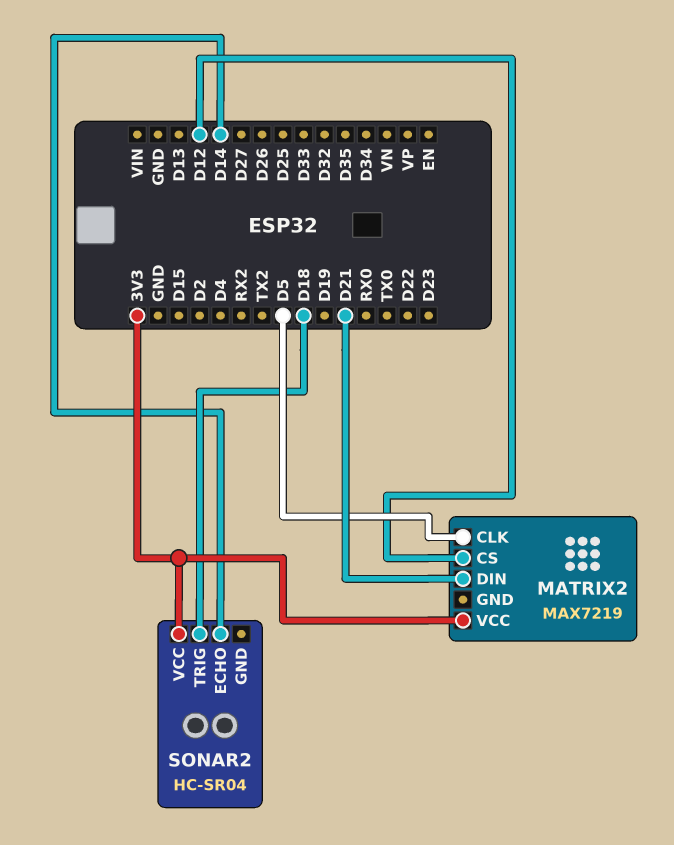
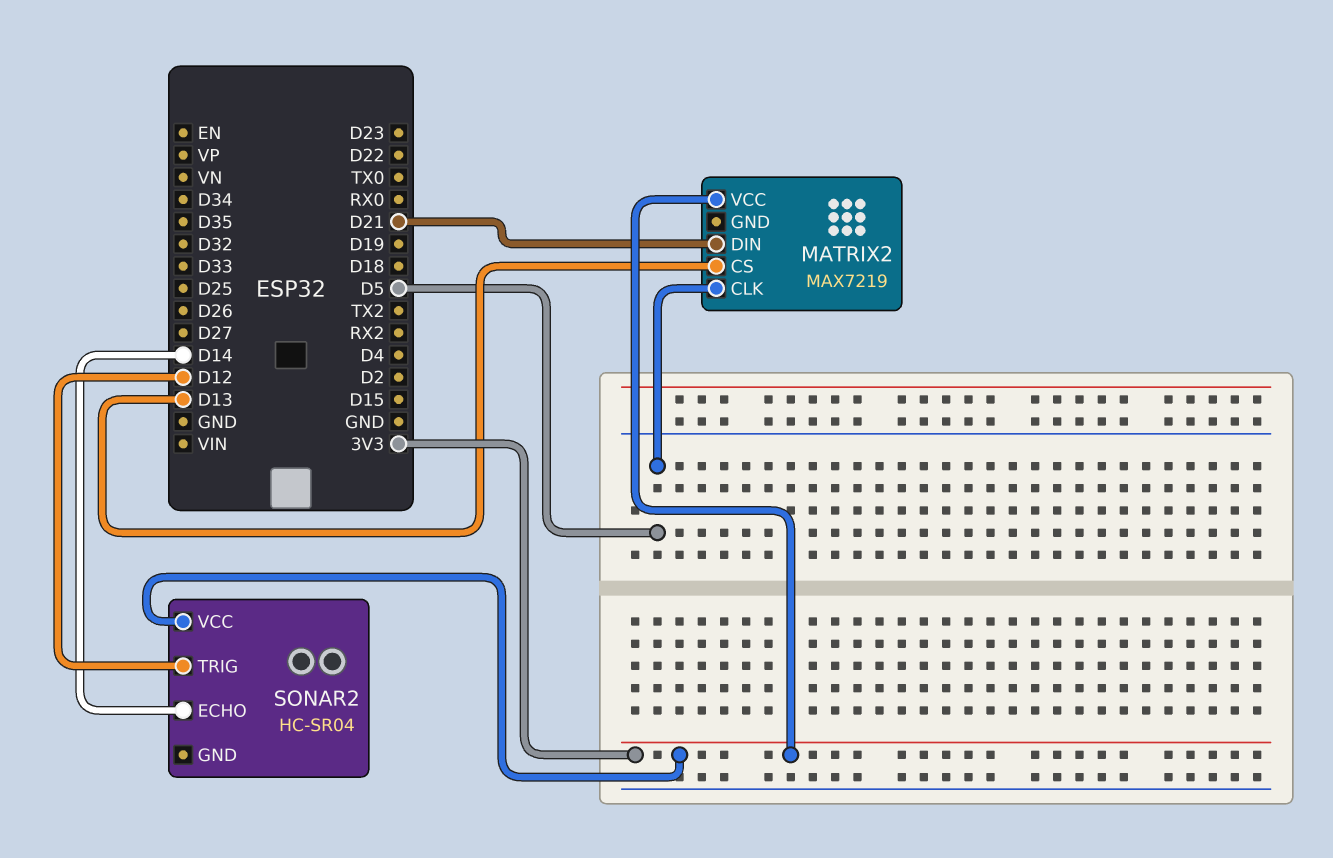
MATRIX2 pin CS: D12 -> D13
SONAR2 pin TRIG: D18 -> D12

